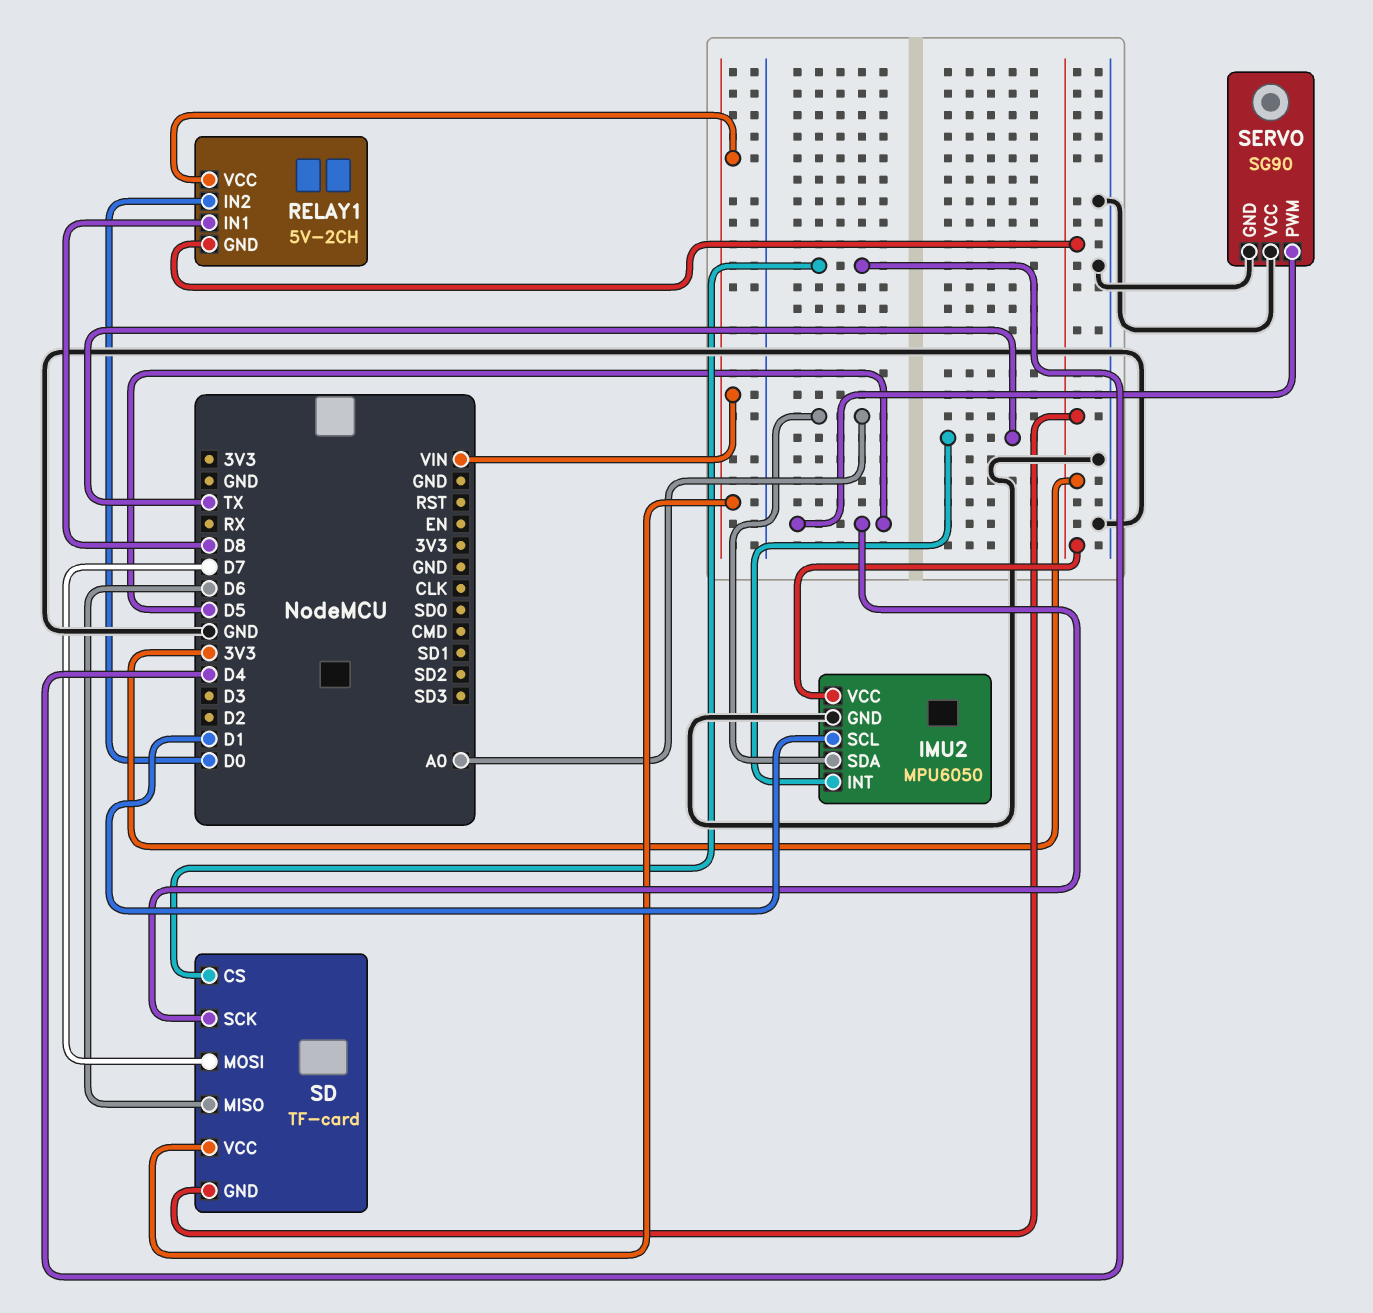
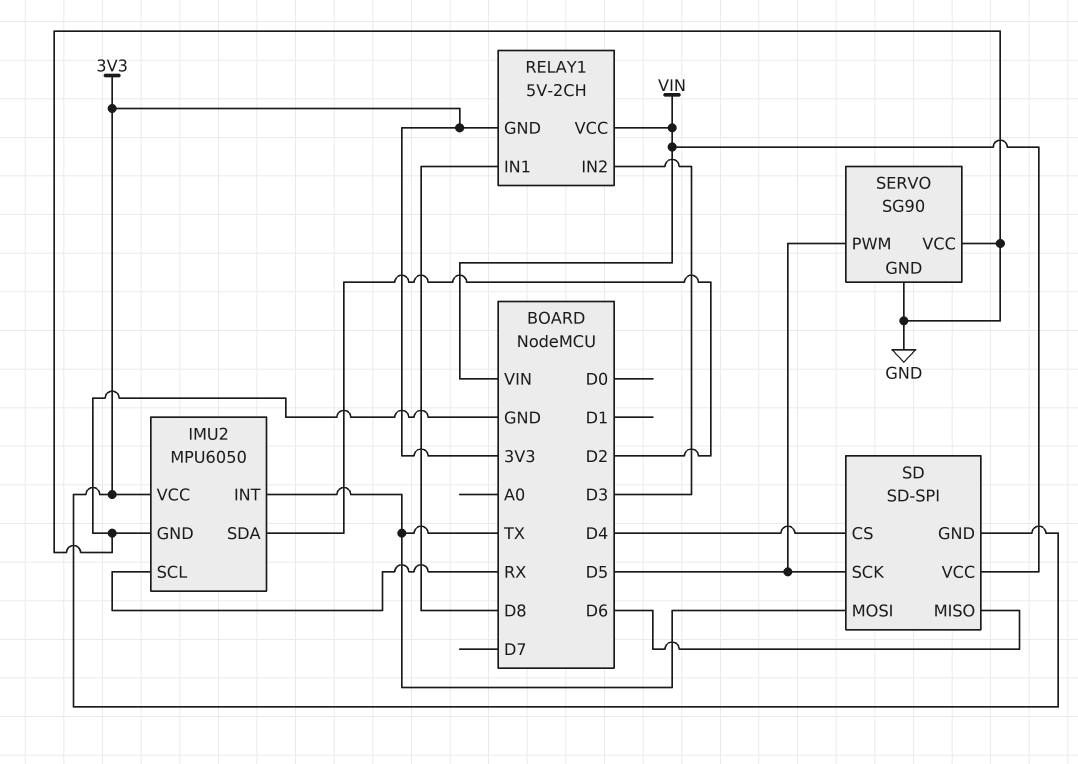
IMU2 pin SCL: D1 -> RX
IMU2 pin SDA: A0 -> D2
RELAY1 pin IN2: D0 -> D3
SD: TF-card -> SD-SPI
SD pin MOSI: D7 -> TX

